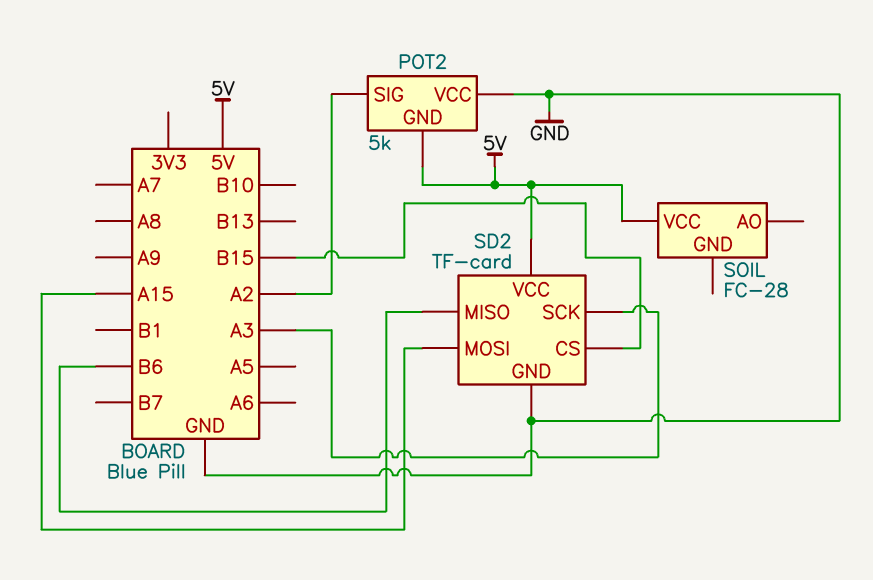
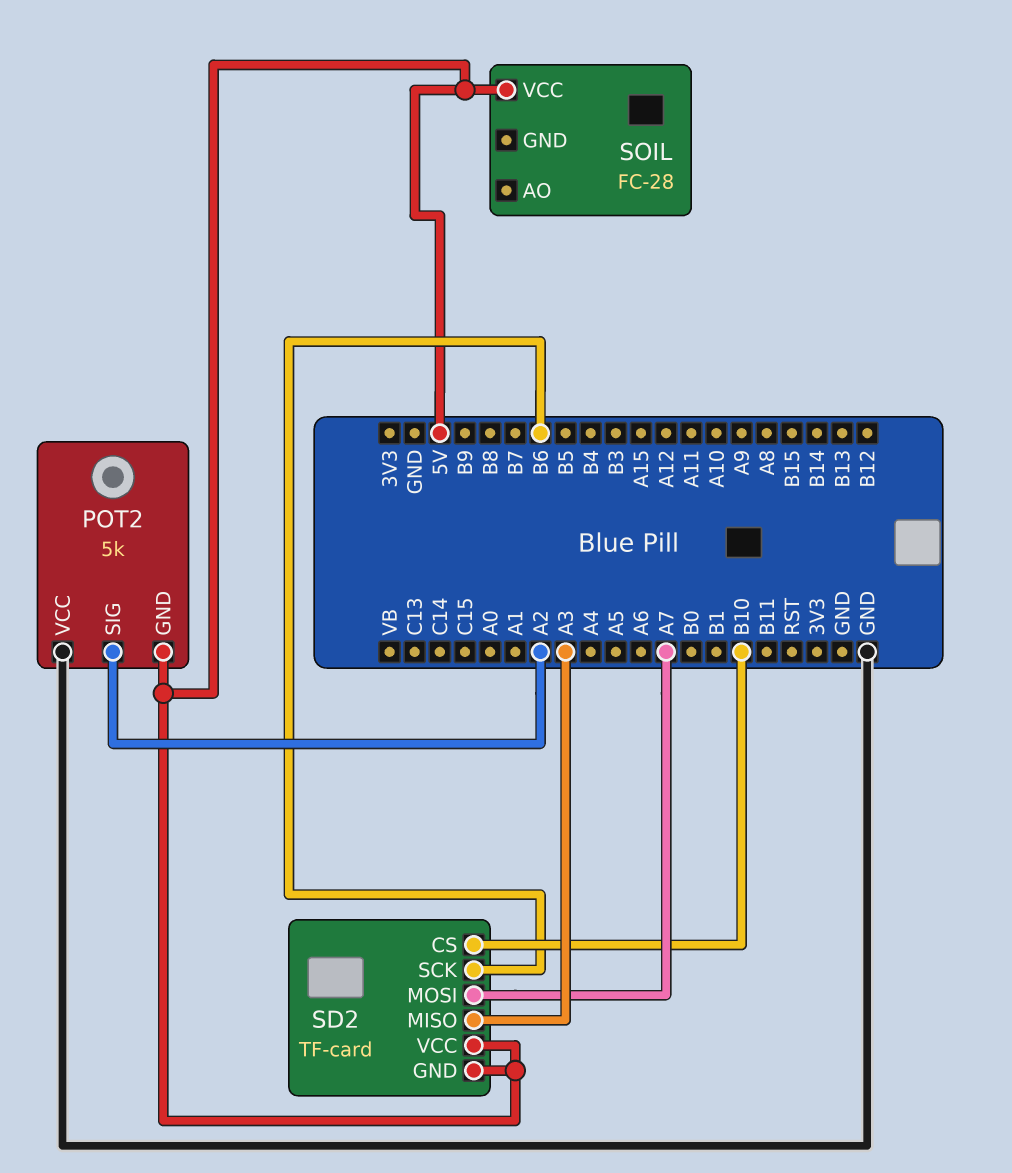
SD2 pin CS: B15 -> B10
SD2 pin GND: GND -> 5V
SD2 pin MISO: B6 -> A3
SD2 pin MOSI: A15 -> A7
SD2 pin SCK: A3 -> B6

